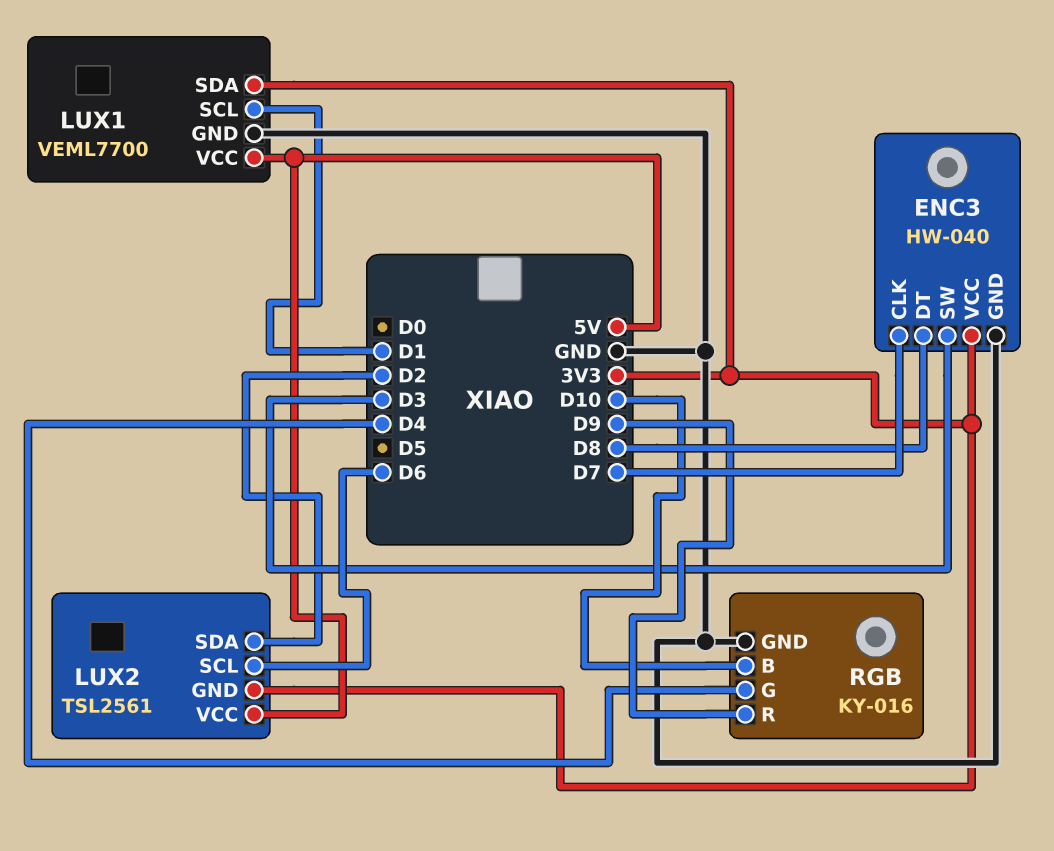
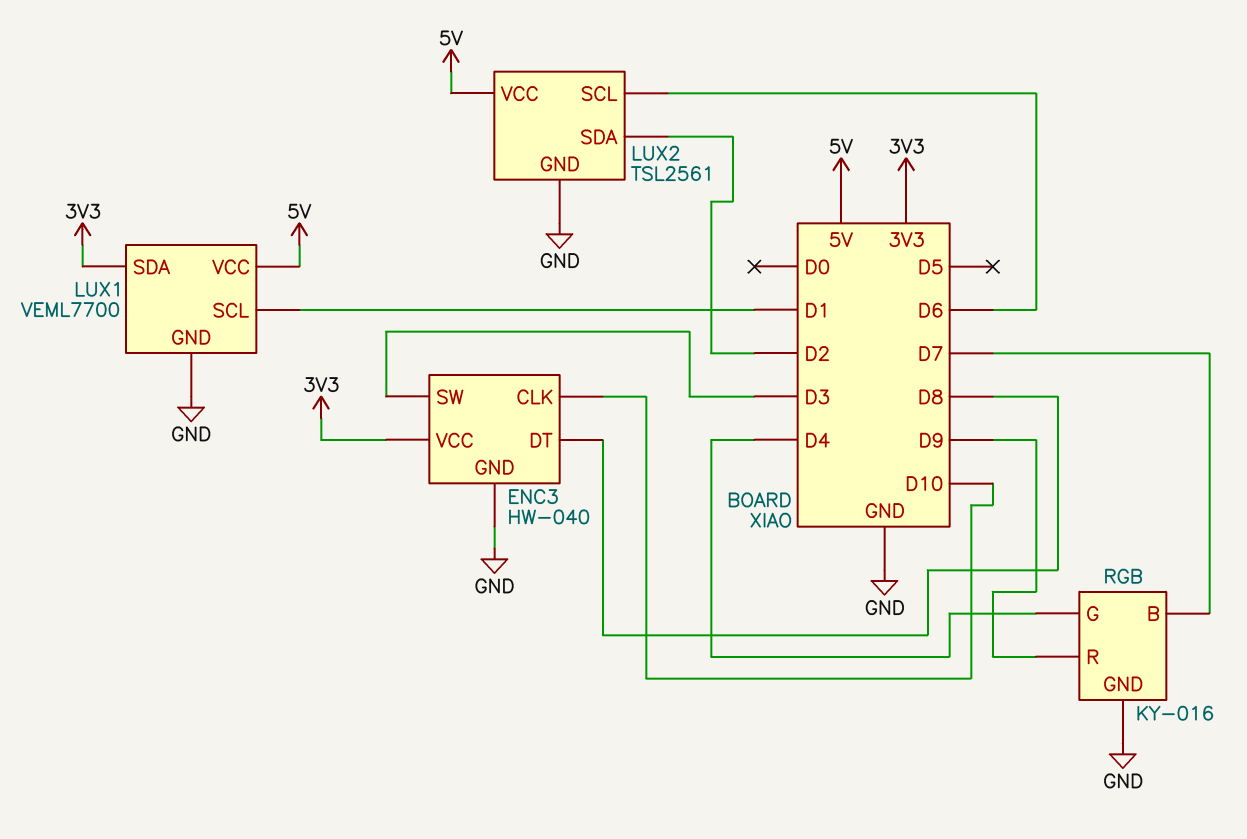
ENC3 pin CLK: D7 -> D10
LUX2 pin GND: 3V3 -> GND
RGB pin B: D10 -> D7

